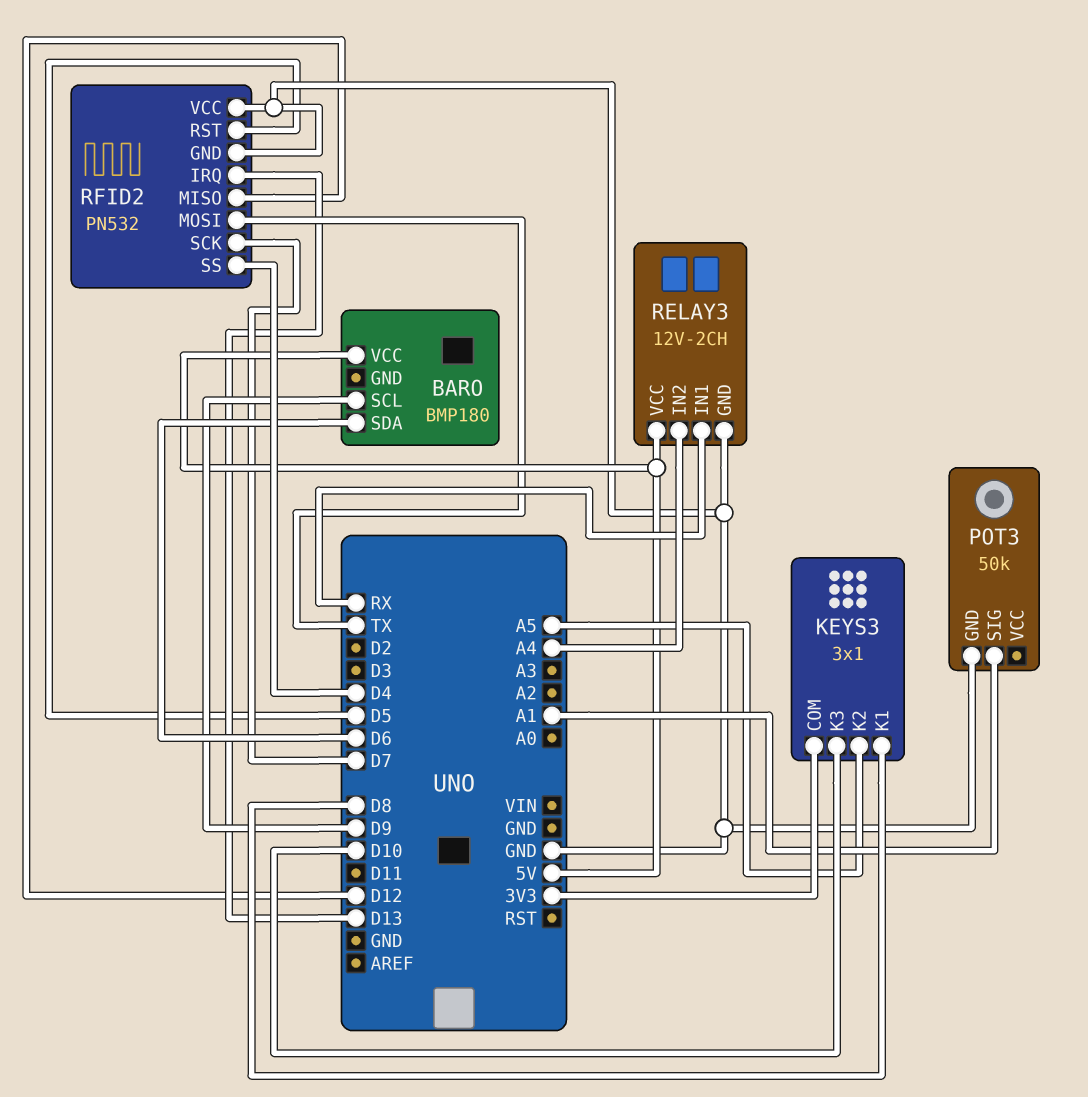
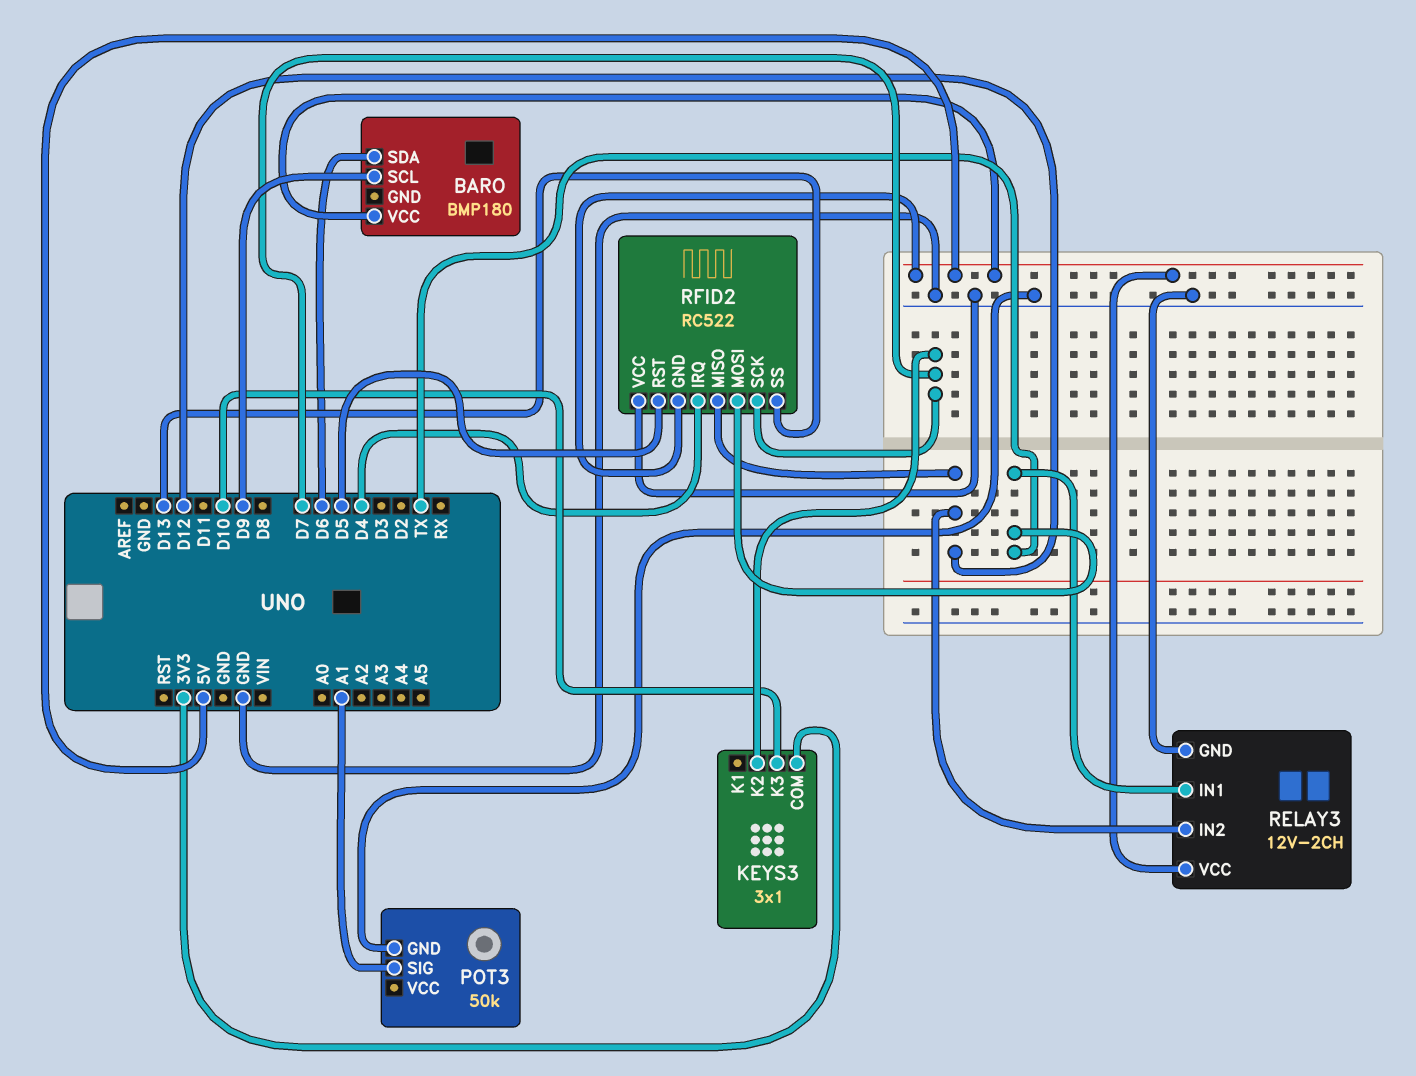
KEYS3 pin K1: D8 -> none
KEYS3 pin K2: A5 -> D7
RELAY3 pin IN1: RX -> TX
RELAY3 pin IN2: A4 -> D12
RFID2: PN532 -> RC522
RFID2 pin GND: GND -> 5V
RFID2 pin IRQ: D13 -> D4
RFID2 pin SS: D4 -> D13

